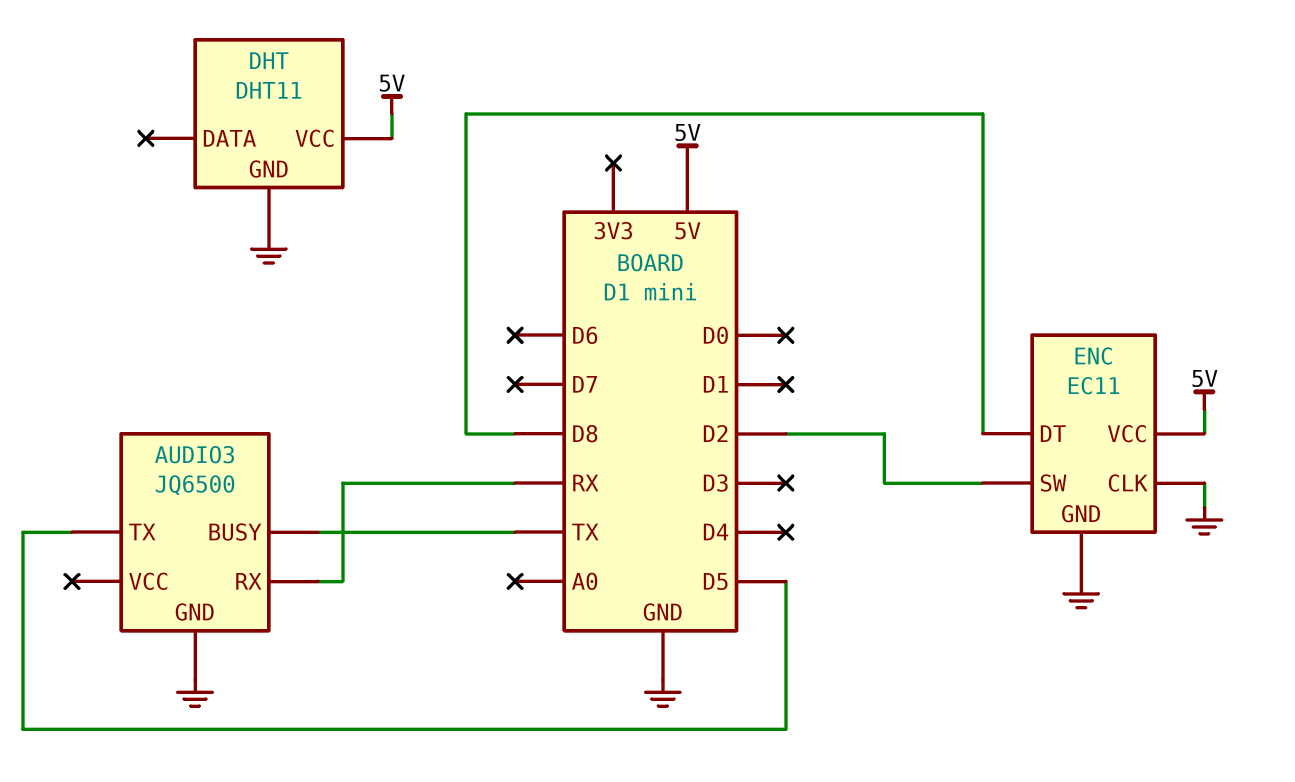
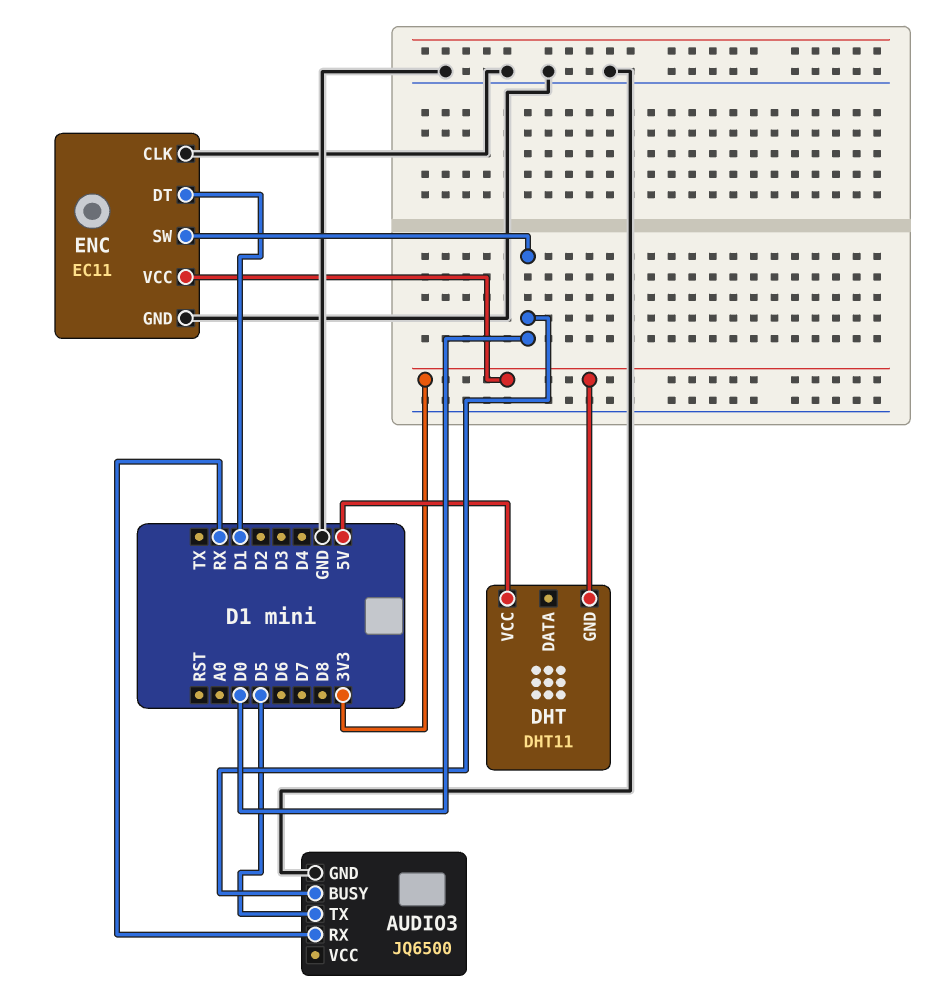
AUDIO3 pin BUSY: TX -> D0
DHT pin GND: GND -> 3V3
ENC pin DT: D8 -> D1
ENC pin SW: D2 -> D0
ENC pin VCC: 5V -> 3V3

